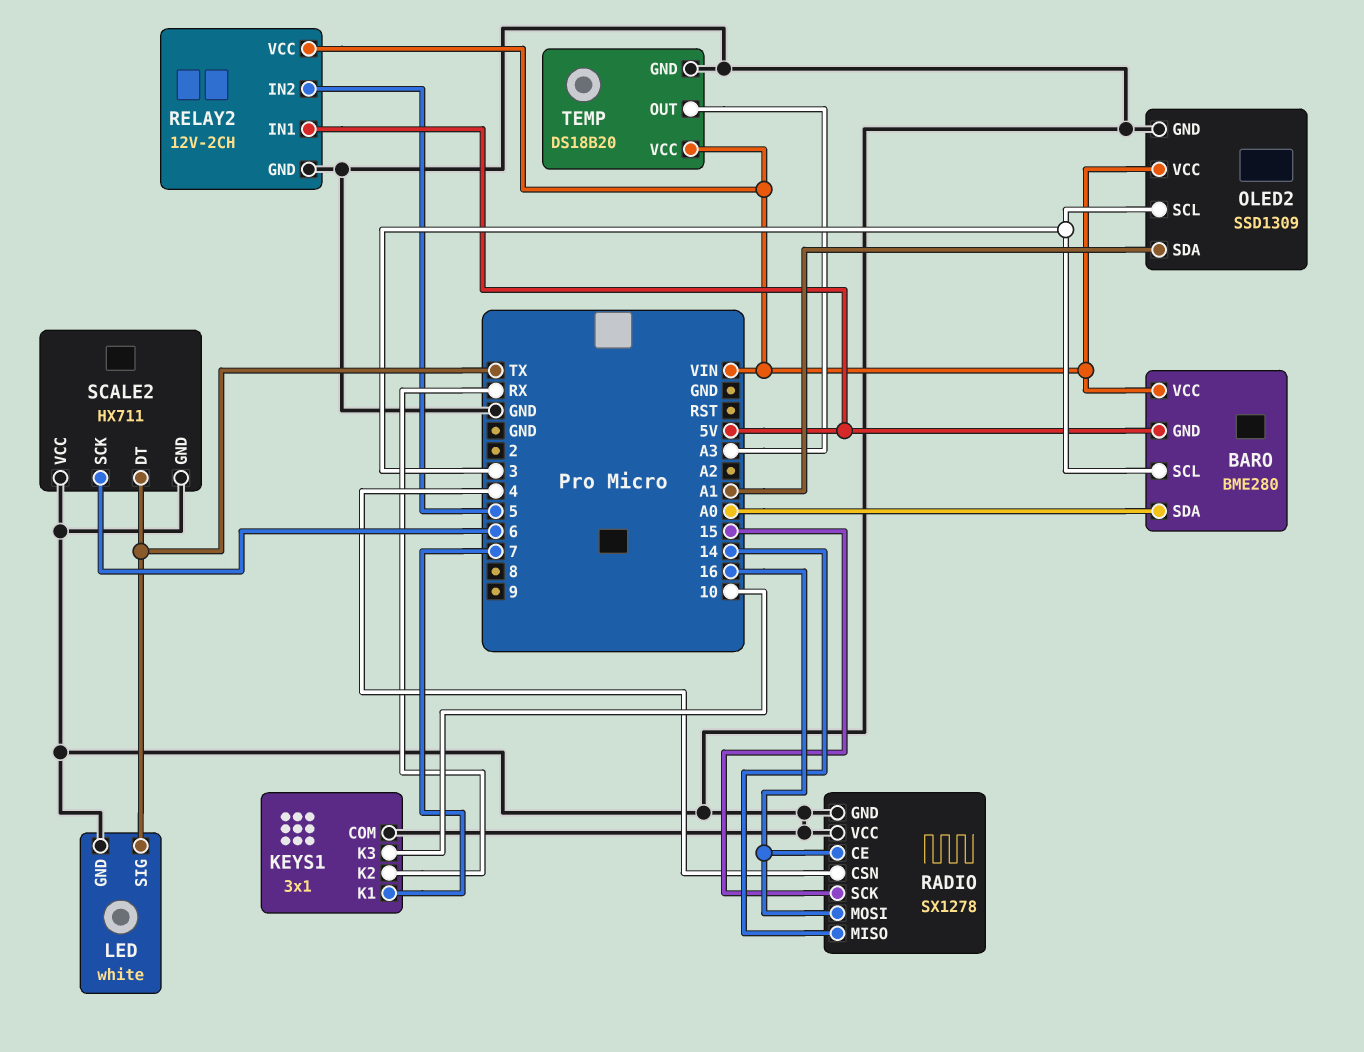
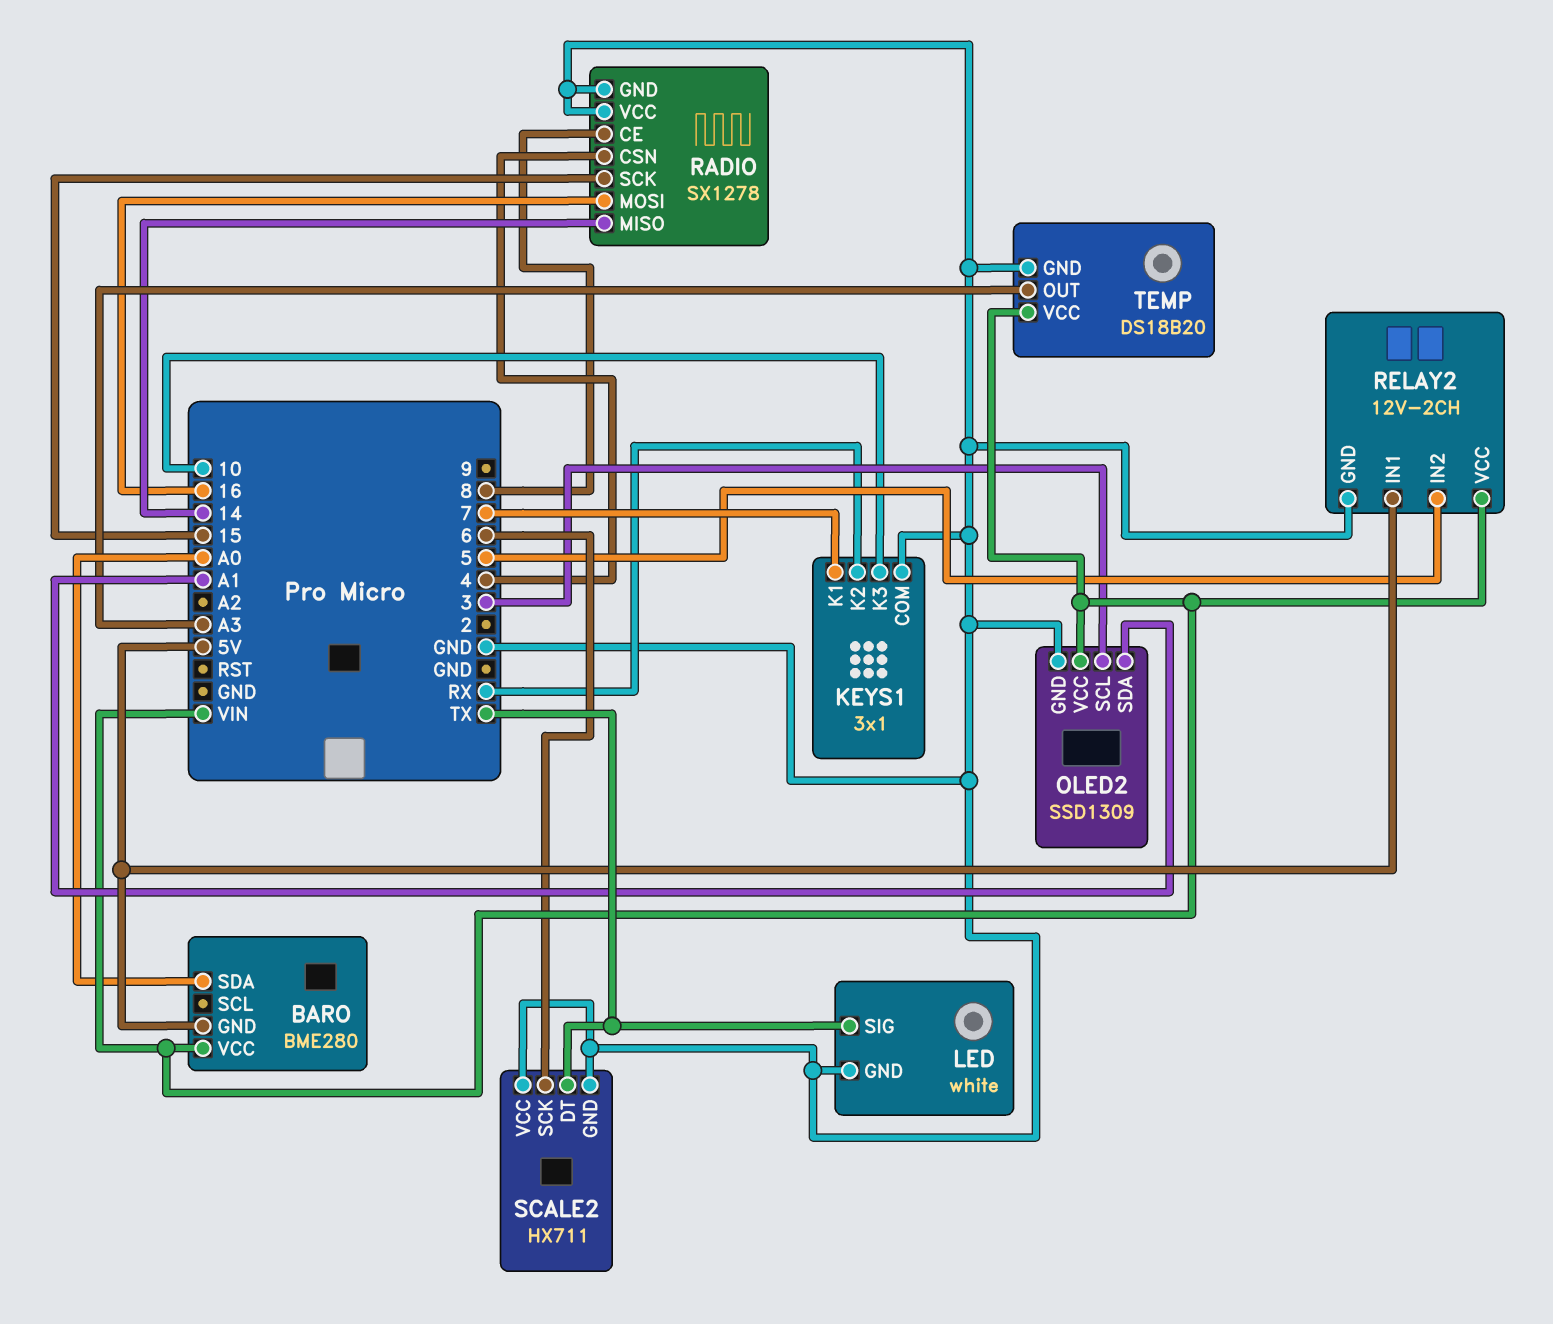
BARO pin SCL: 3 -> none
RADIO pin CE: 16 -> 8

